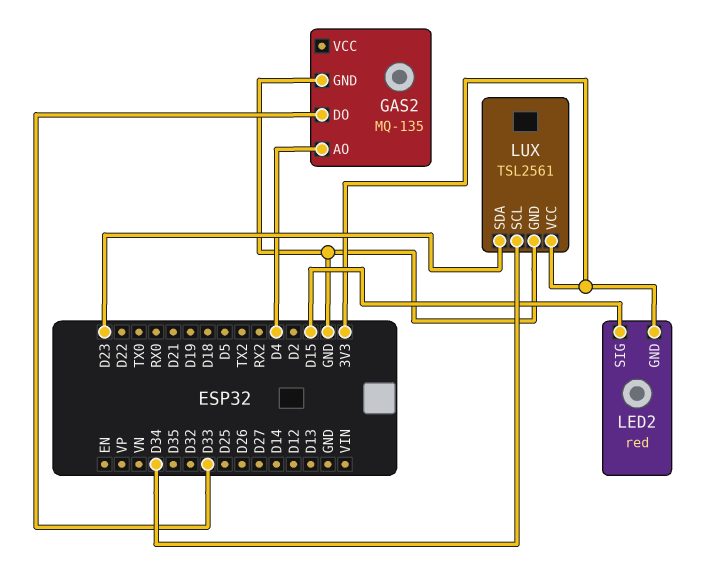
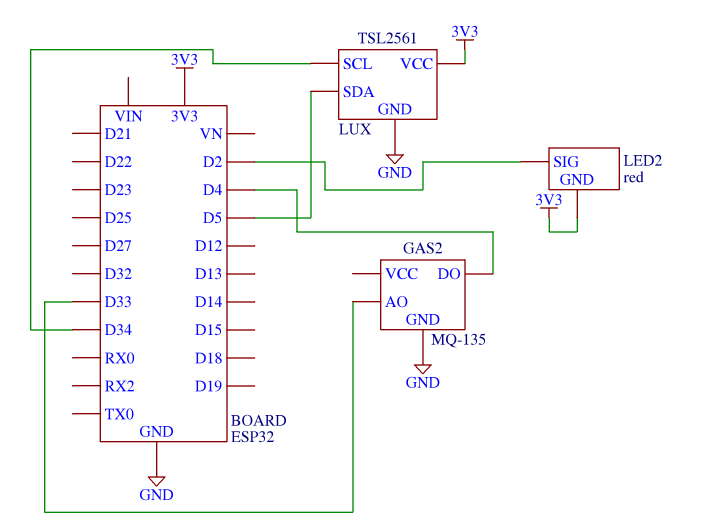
GAS2 pin AO: D4 -> D33
GAS2 pin DO: D33 -> D4
LED2 pin SIG: D15 -> D2
LUX pin SDA: D23 -> D5

